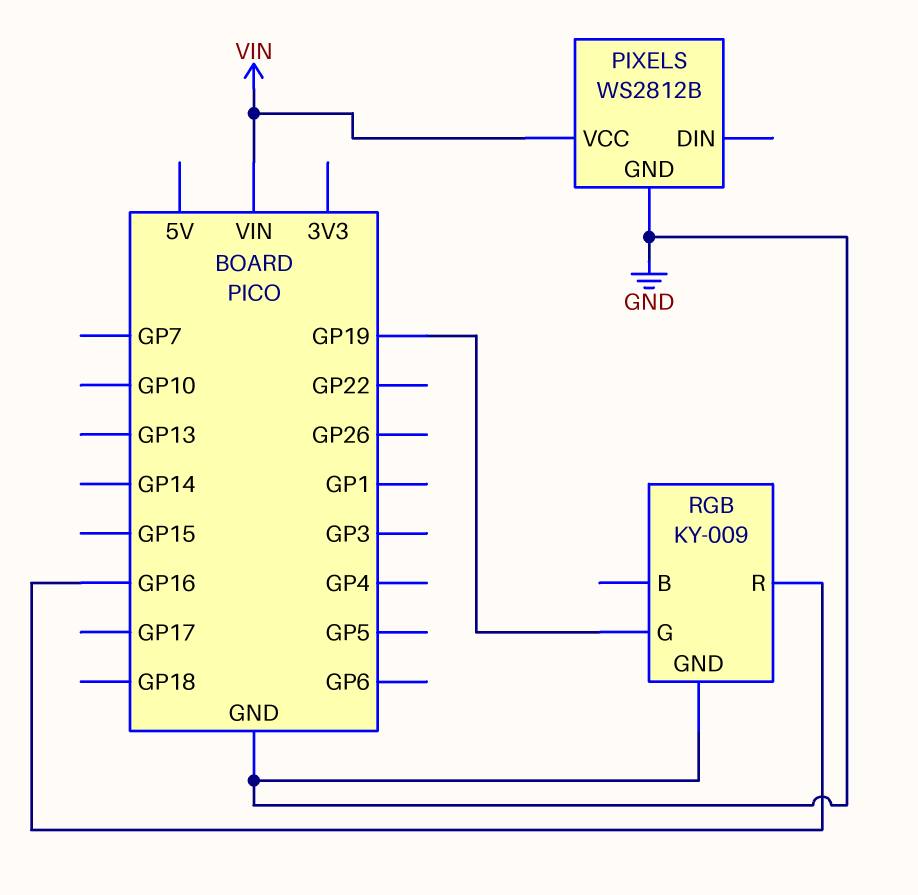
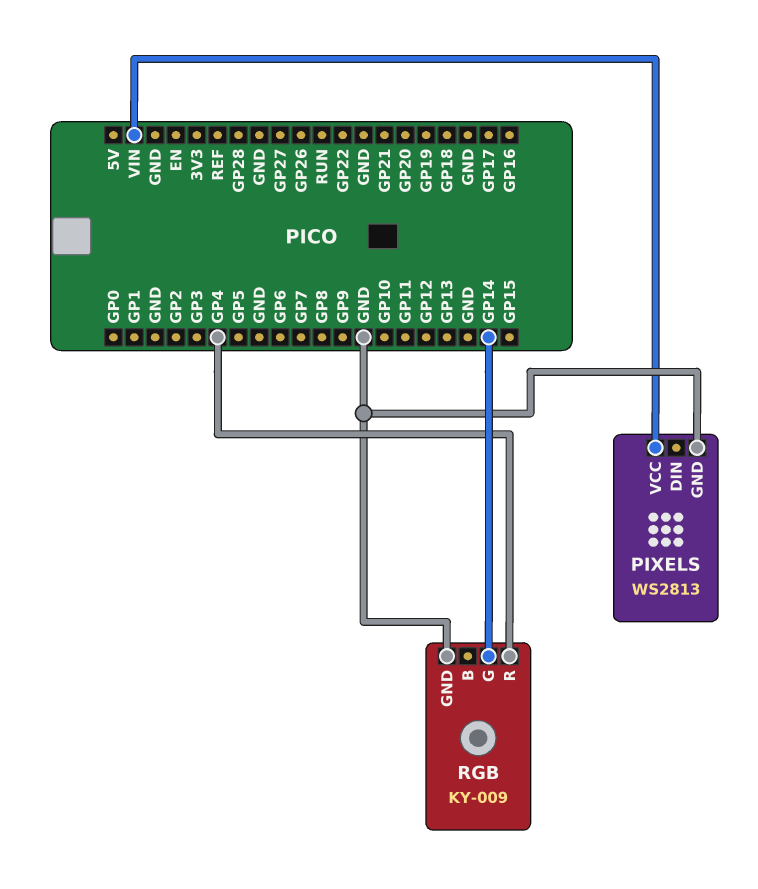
PIXELS: WS2812B -> WS2813
RGB pin G: GP19 -> GP14
RGB pin R: GP16 -> GP4

